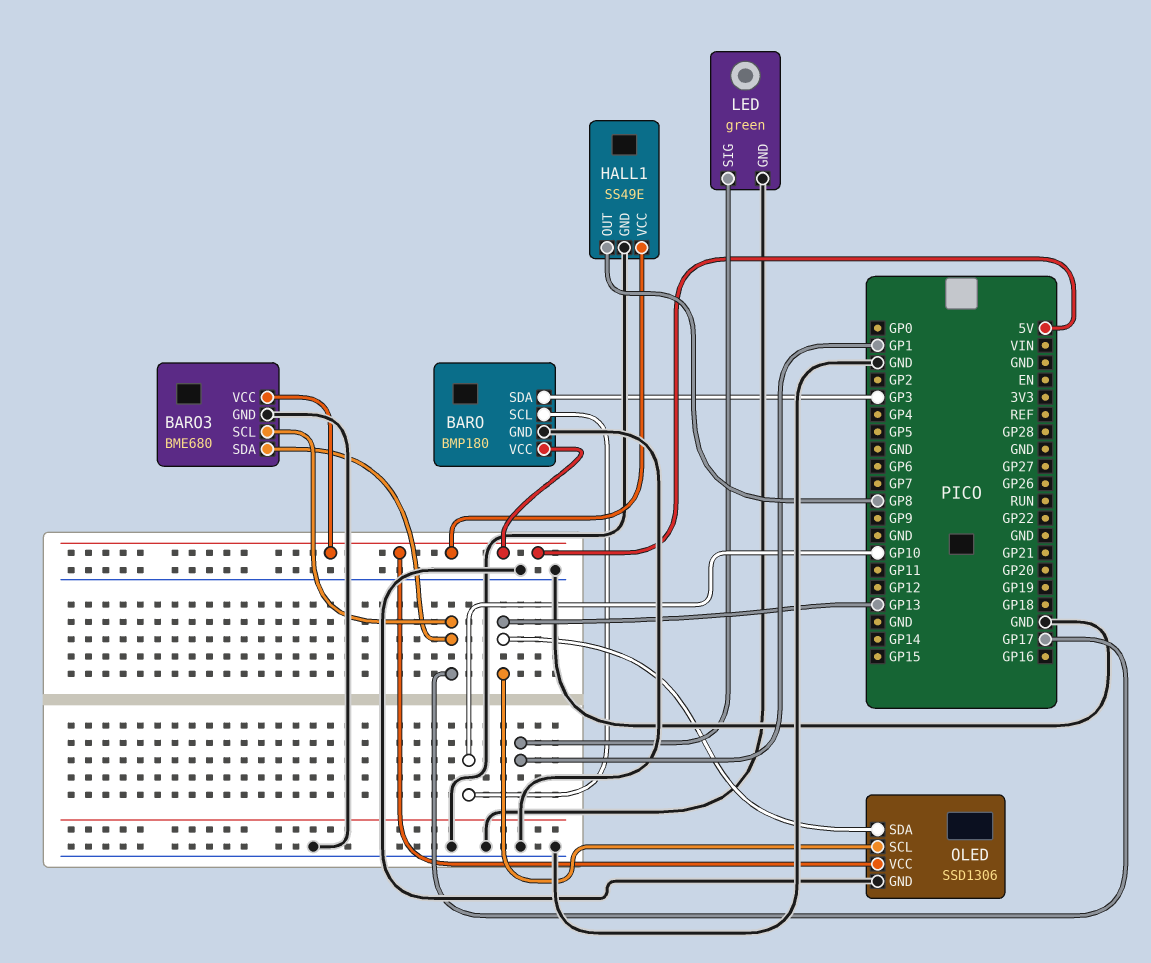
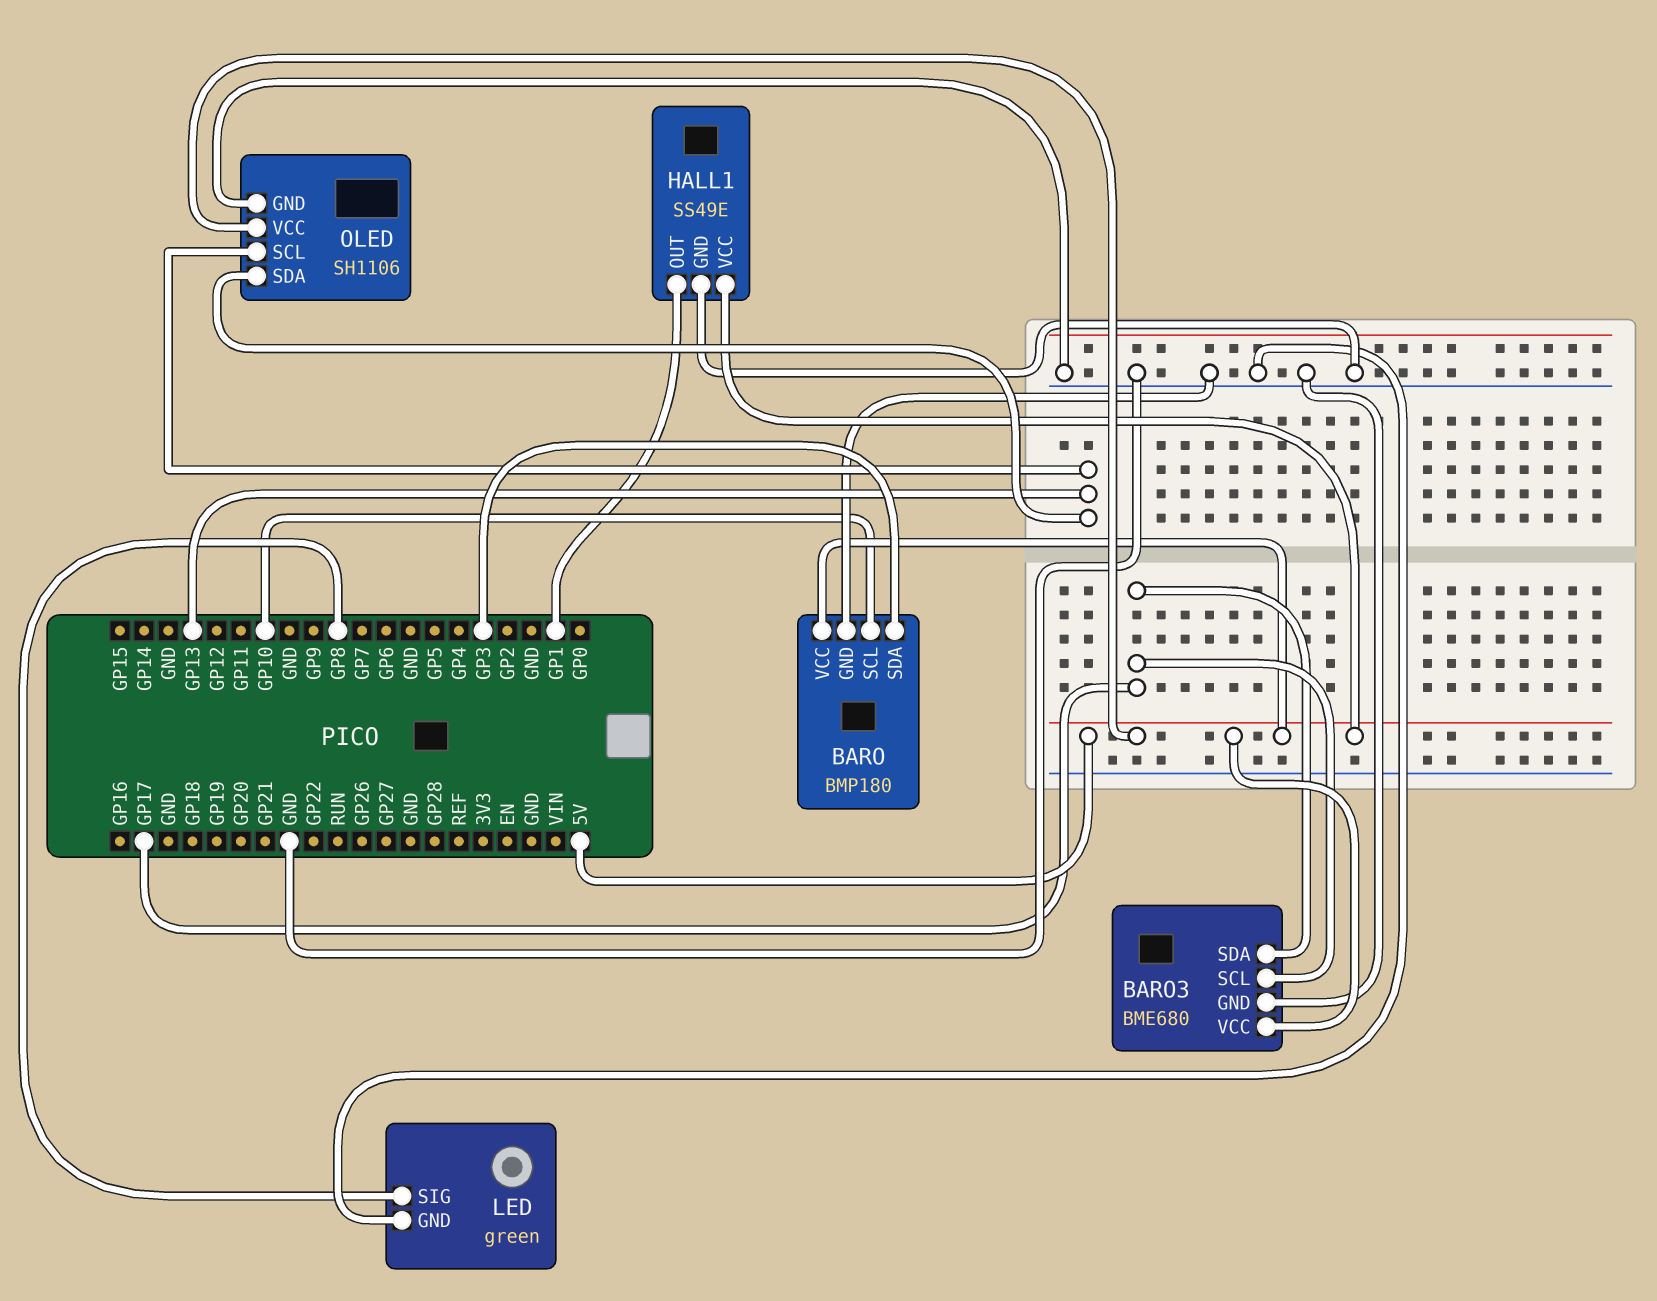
HALL1 pin OUT: GP8 -> GP1
LED pin SIG: GP1 -> GP8
OLED: SSD1306 -> SH1106

